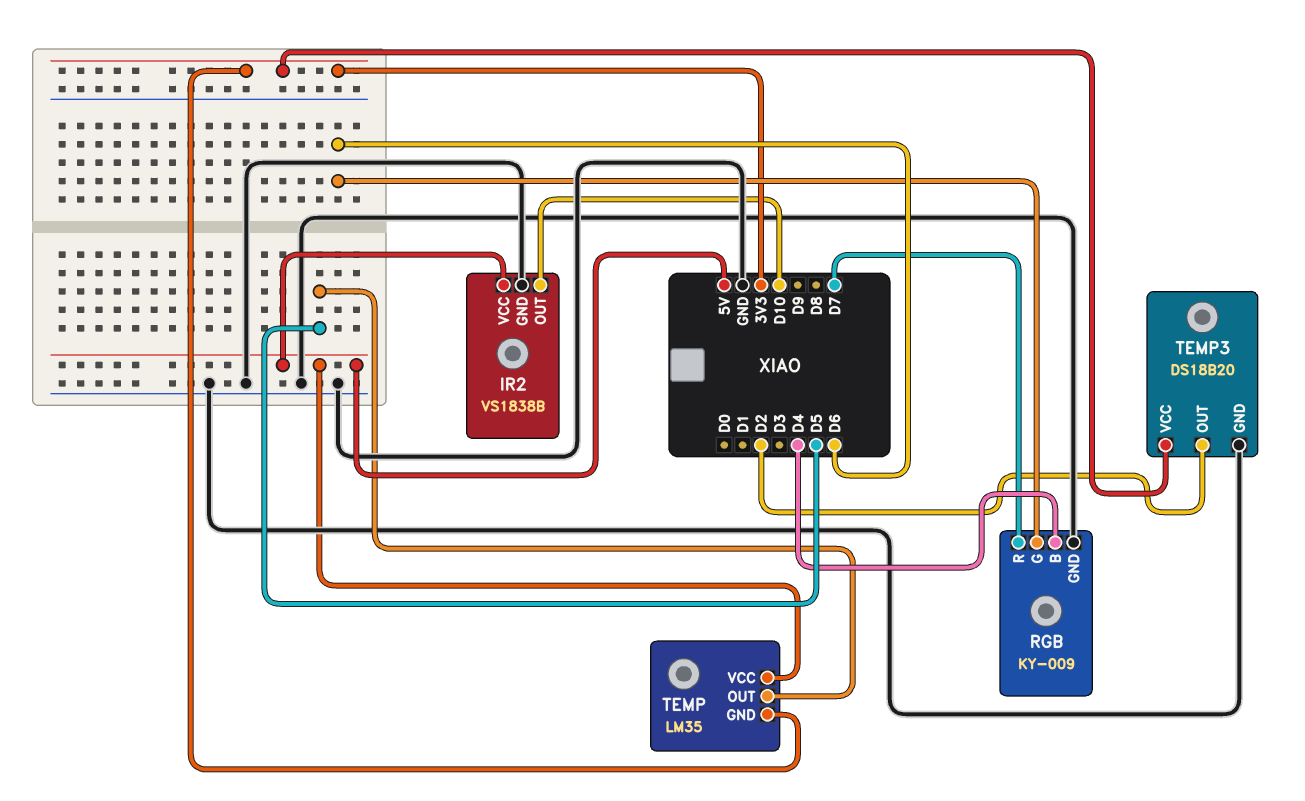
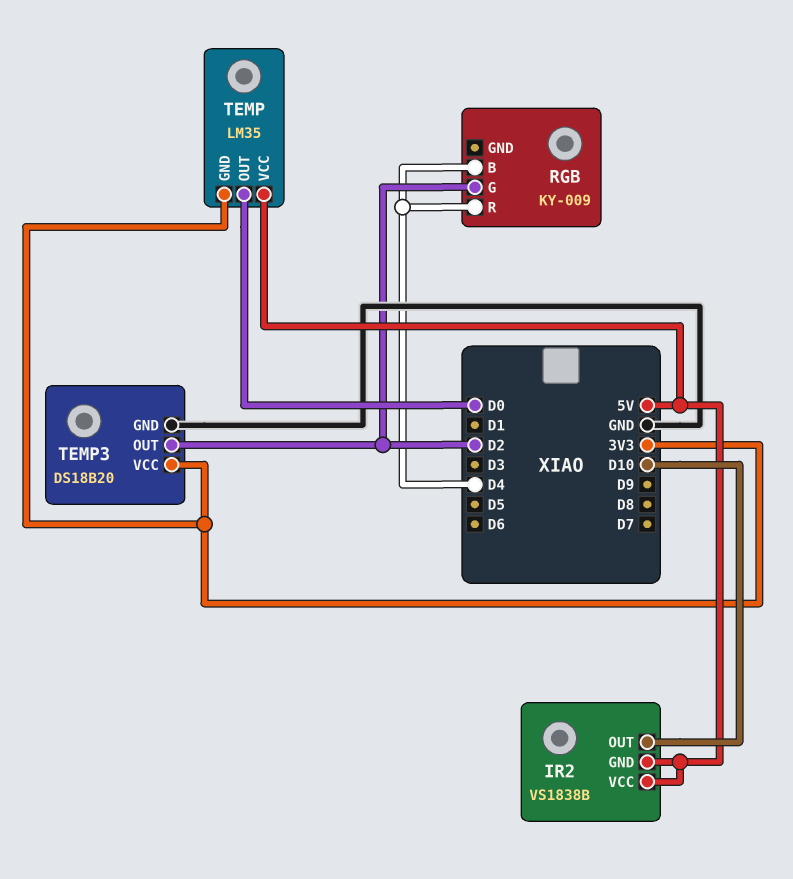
IR2 pin GND: GND -> 5V
RGB pin G: D6 -> D2
RGB pin GND: GND -> none
RGB pin R: D7 -> D4
TEMP pin OUT: D5 -> D0

